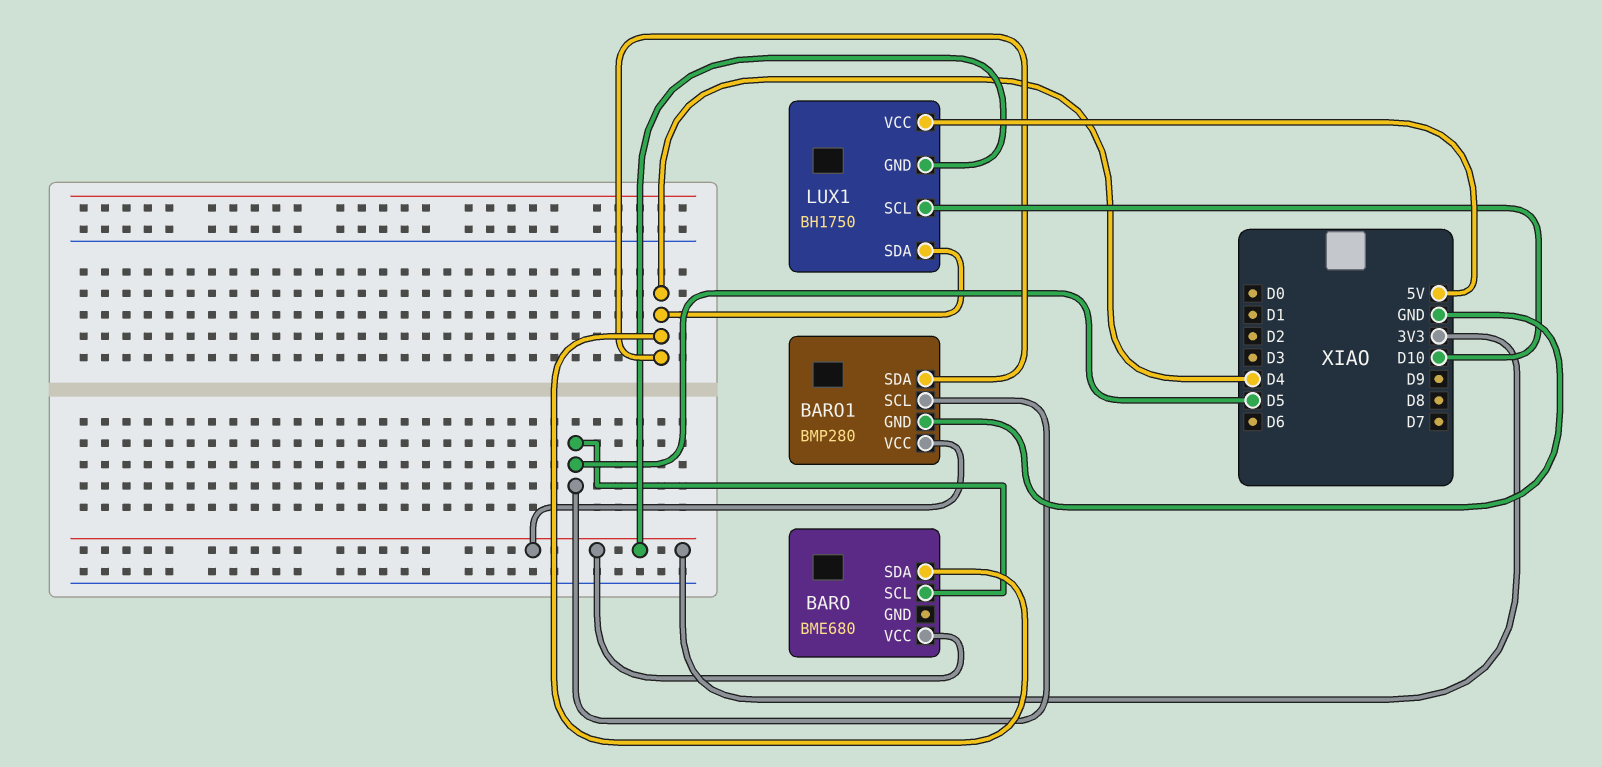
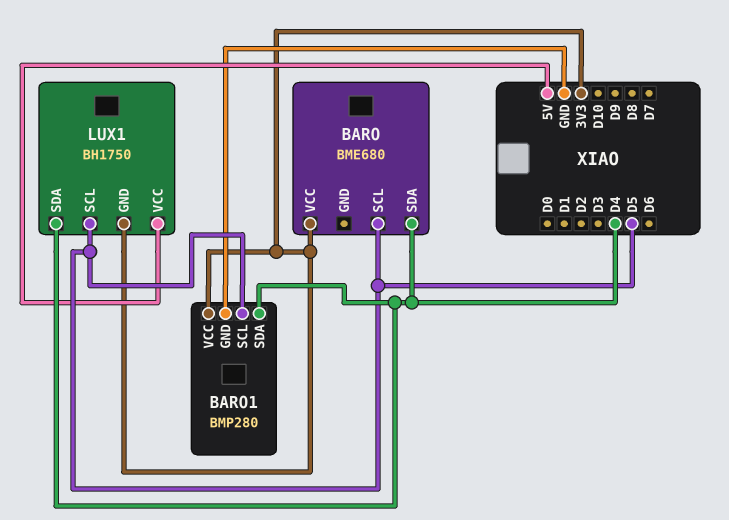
LUX1 pin SCL: D10 -> D5

